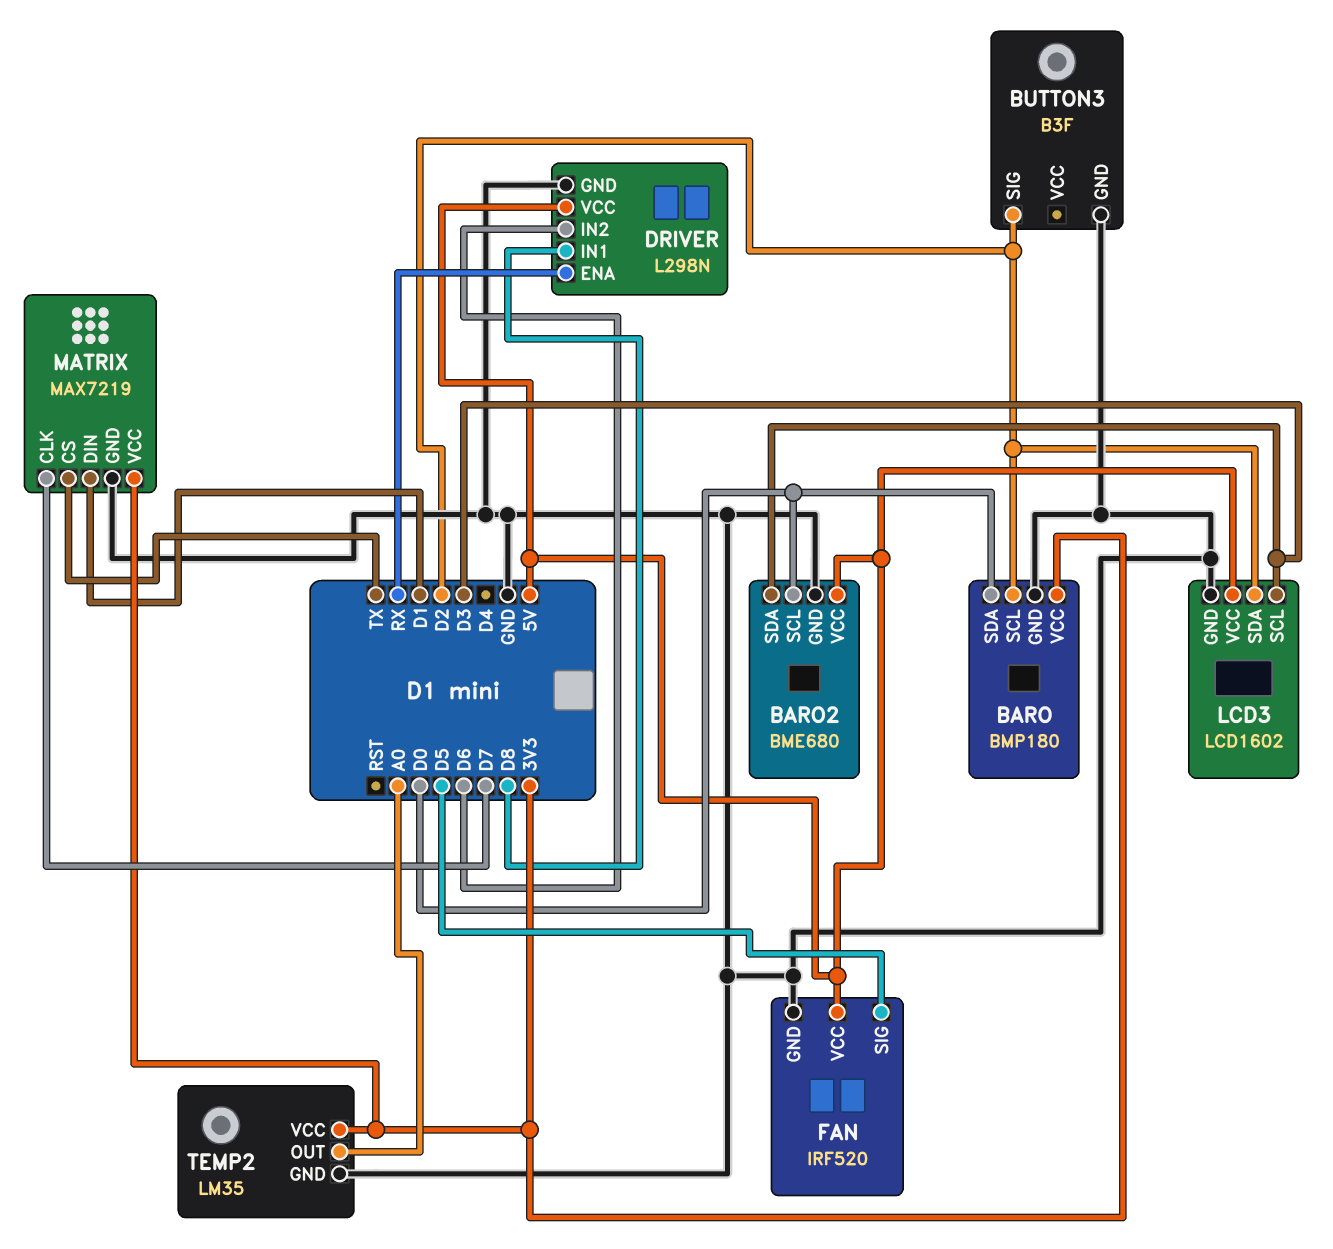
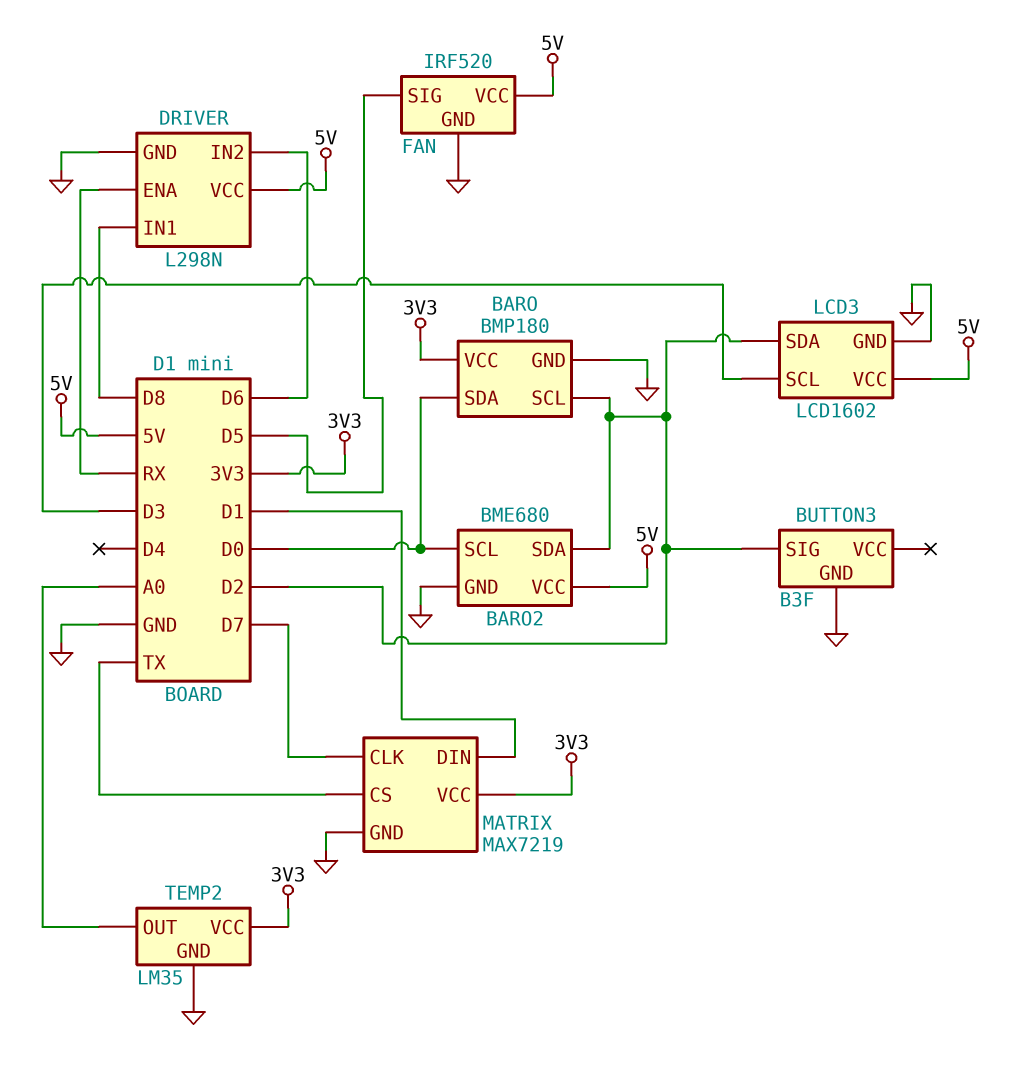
BARO2 pin SDA: D3 -> D2

